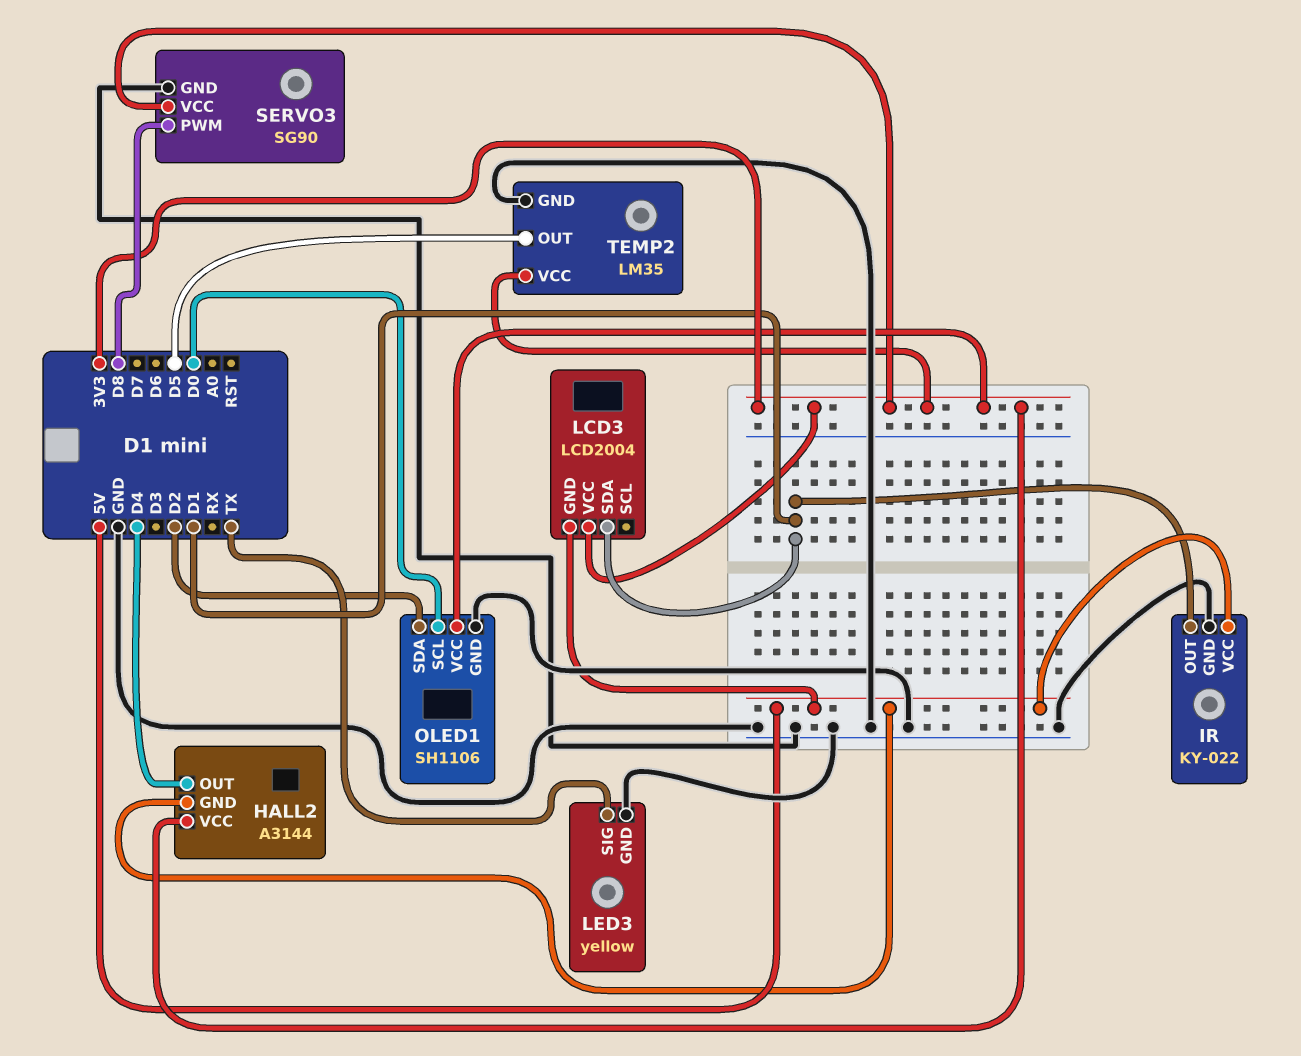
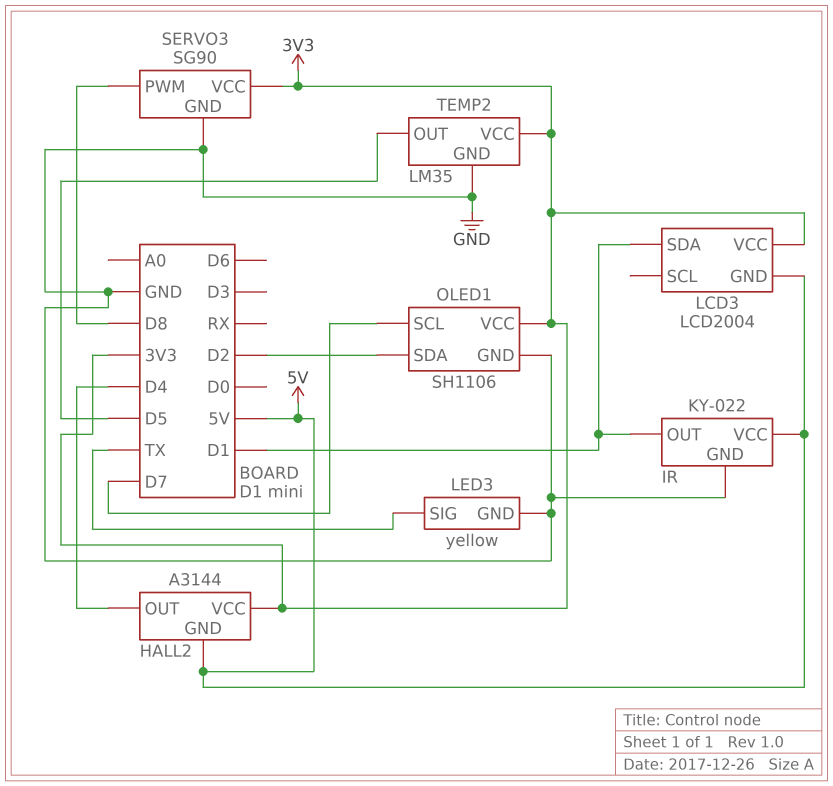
OLED1 pin SCL: D0 -> D7

